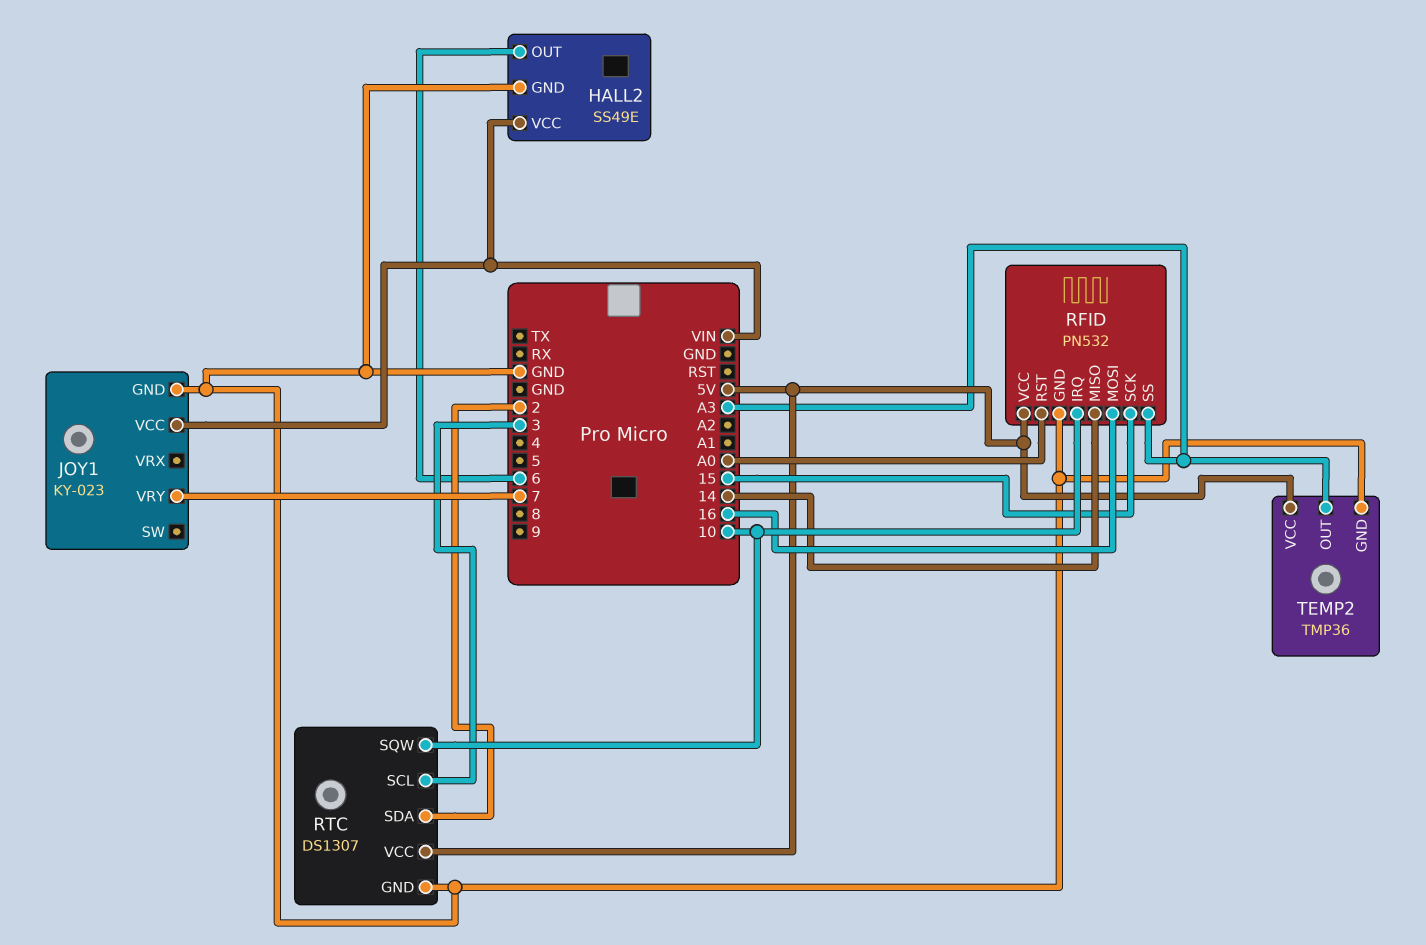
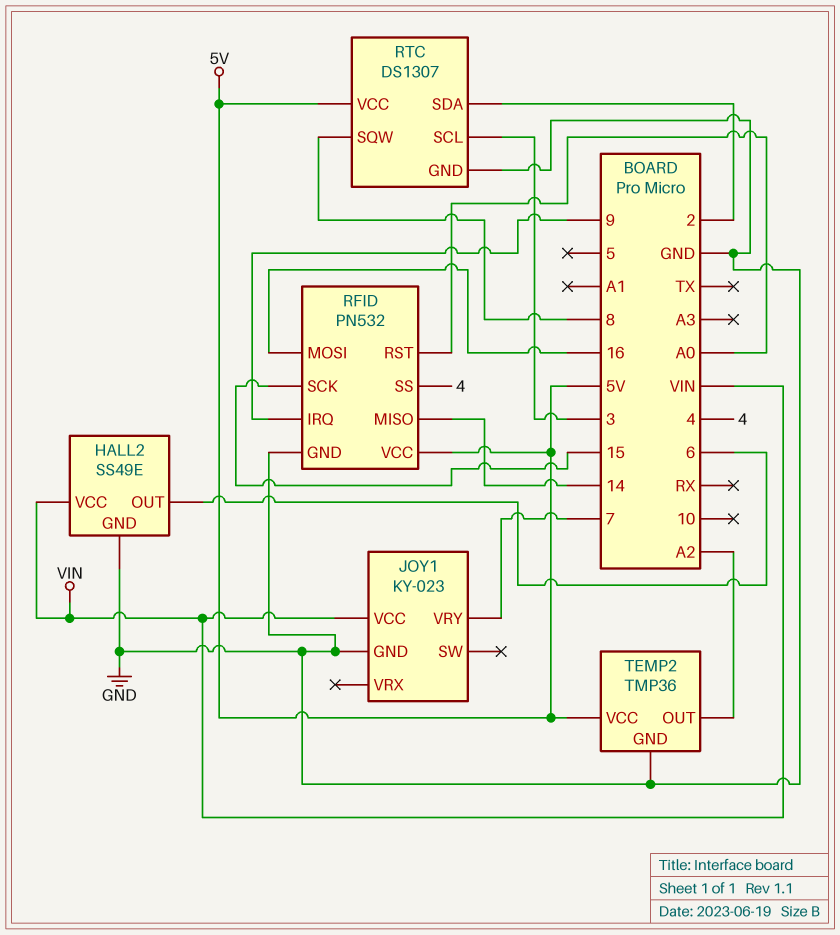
RFID pin IRQ: 10 -> 9
RFID pin SS: A3 -> 4
RTC pin SQW: 10 -> 8
TEMP2 pin OUT: A3 -> A2

